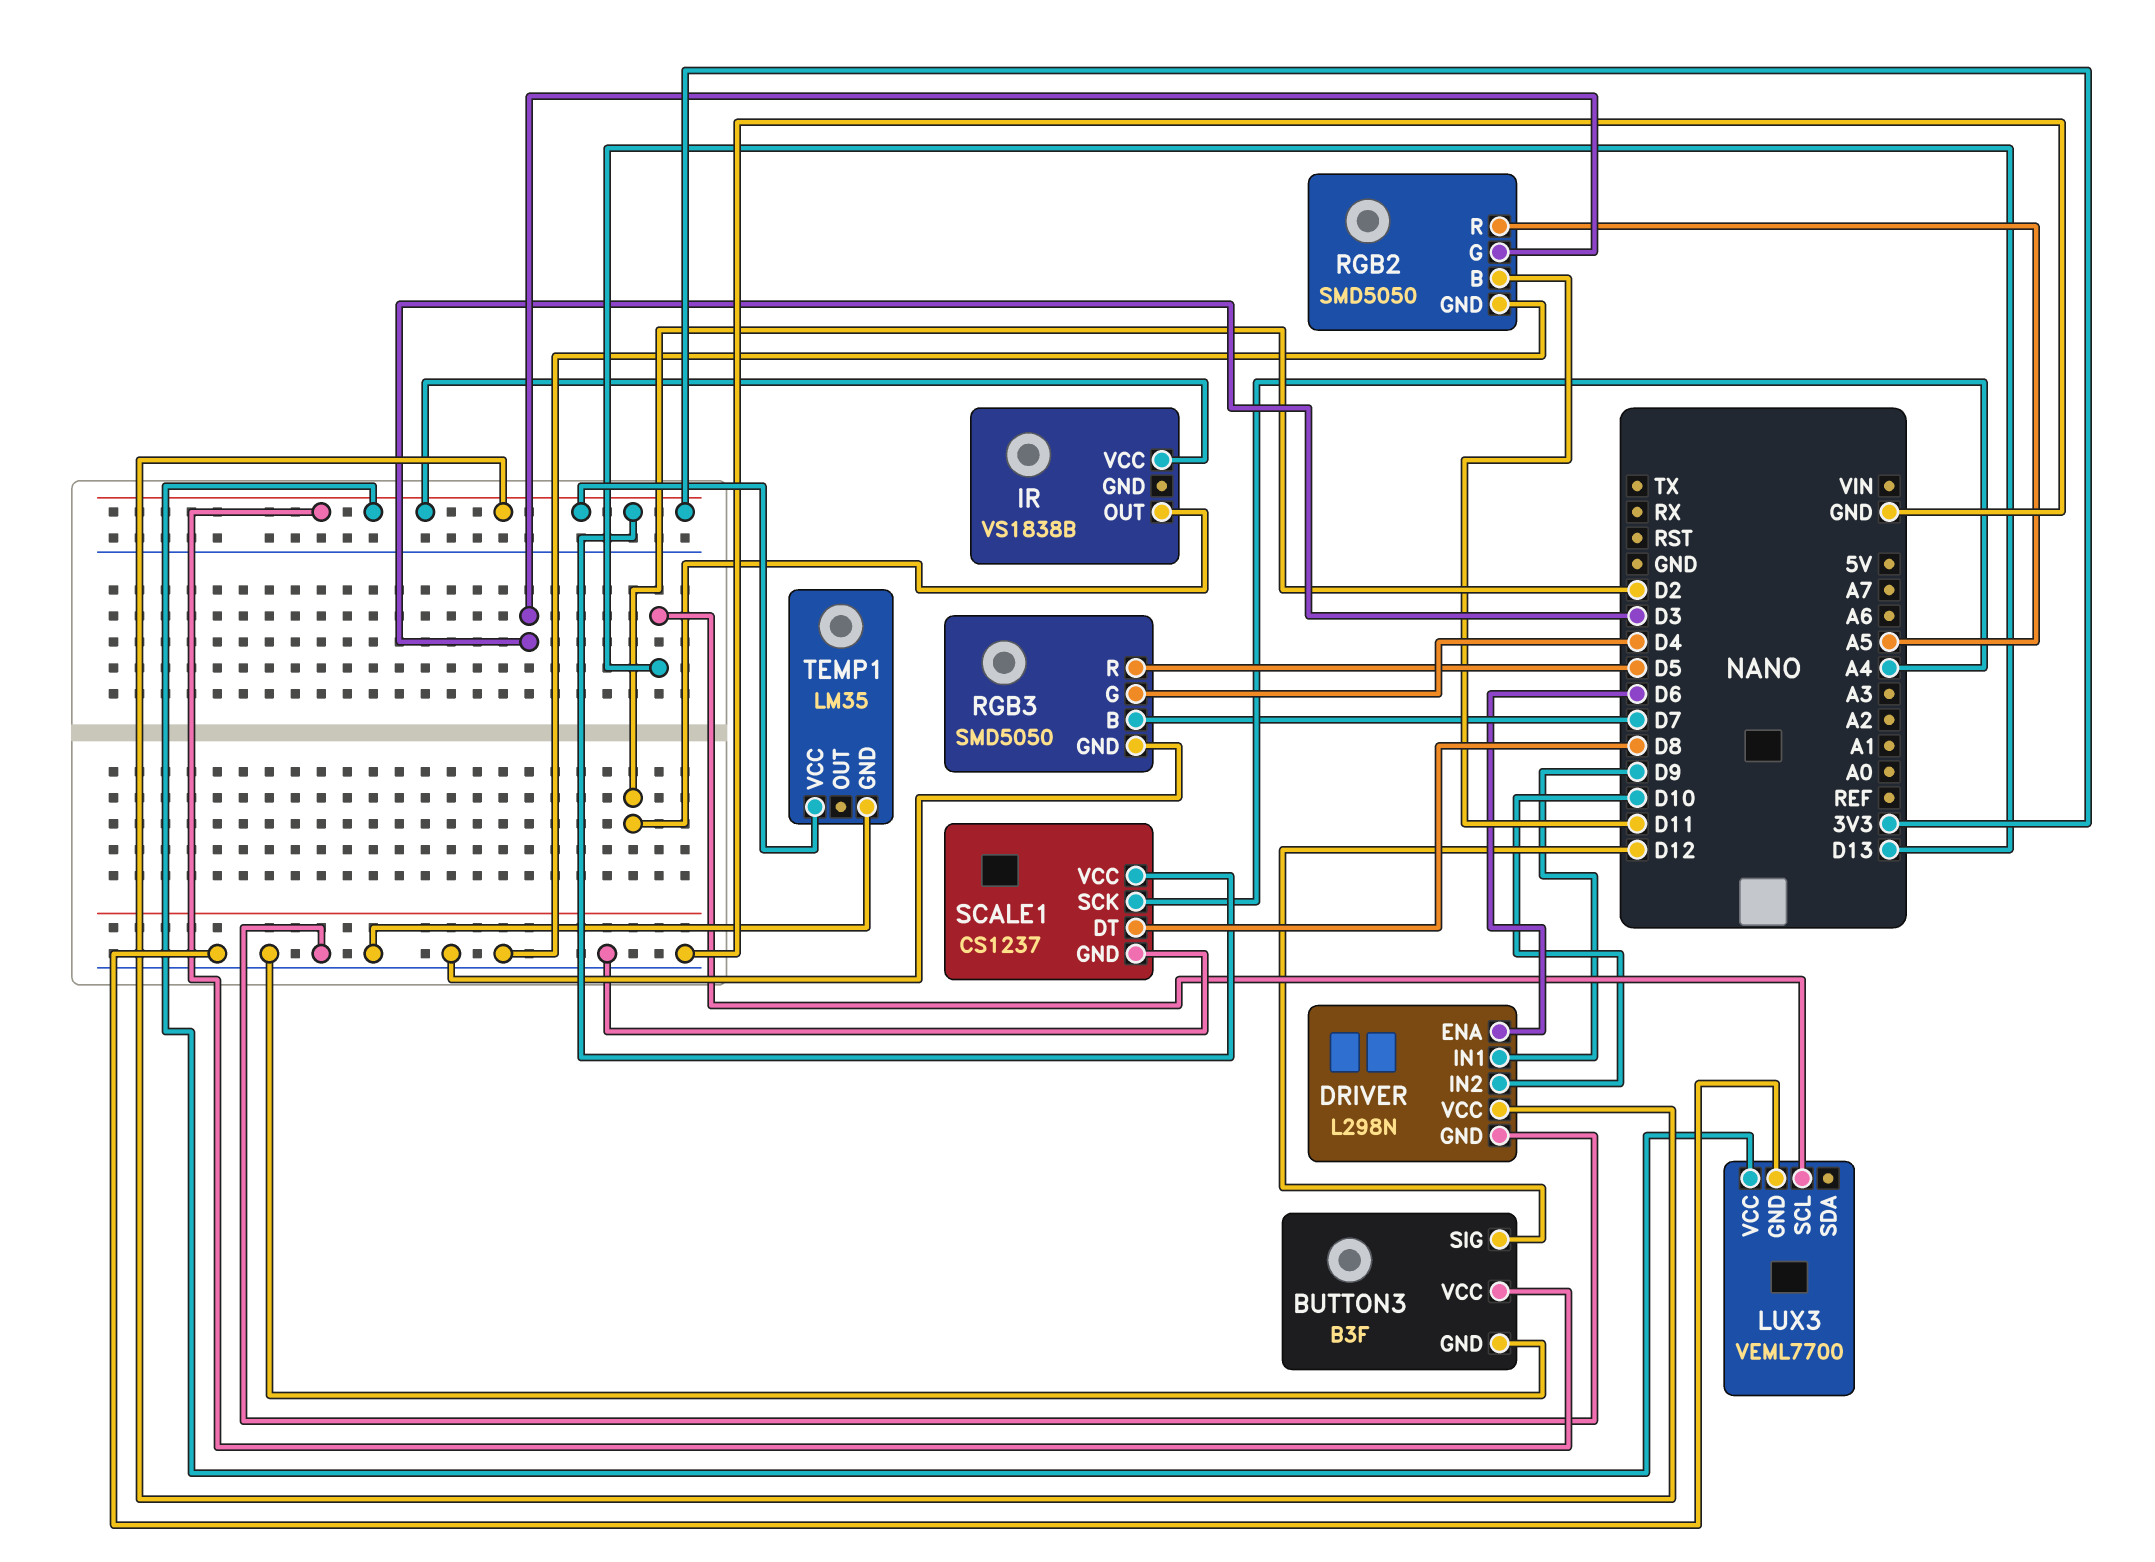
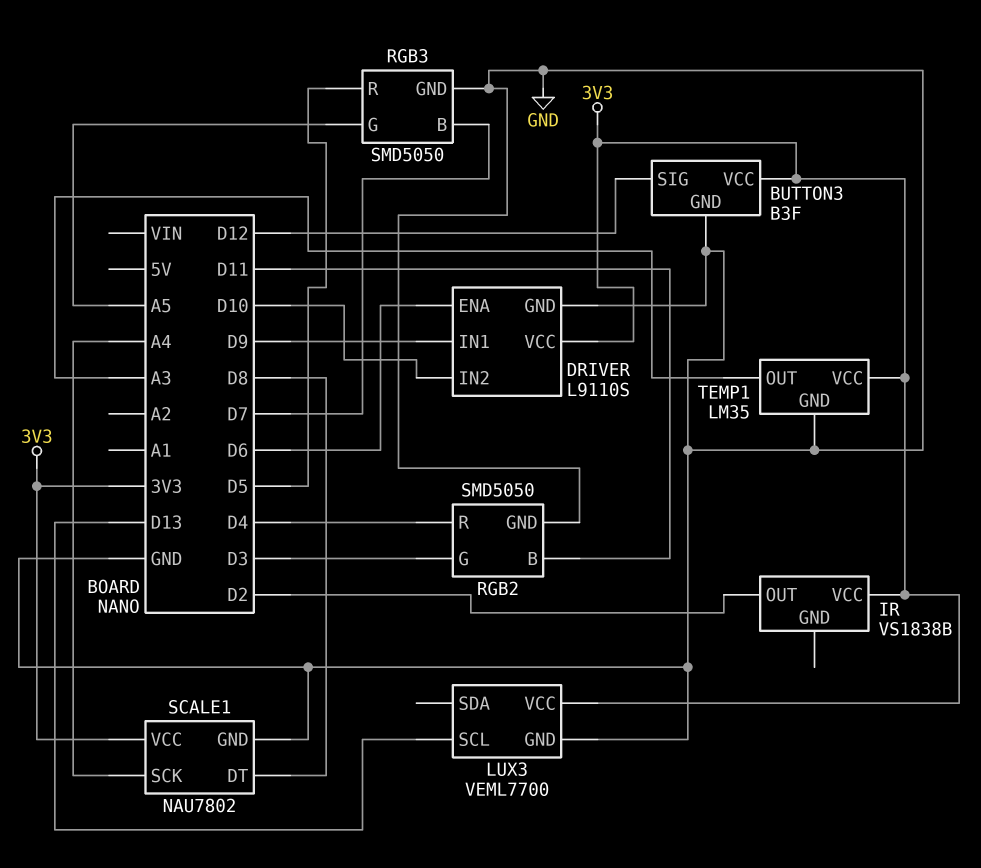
DRIVER: L298N -> L9110S
RGB2 pin R: A5 -> D4
RGB3 pin G: D4 -> A5
SCALE1: CS1237 -> NAU7802
TEMP1 pin OUT: none -> A3

